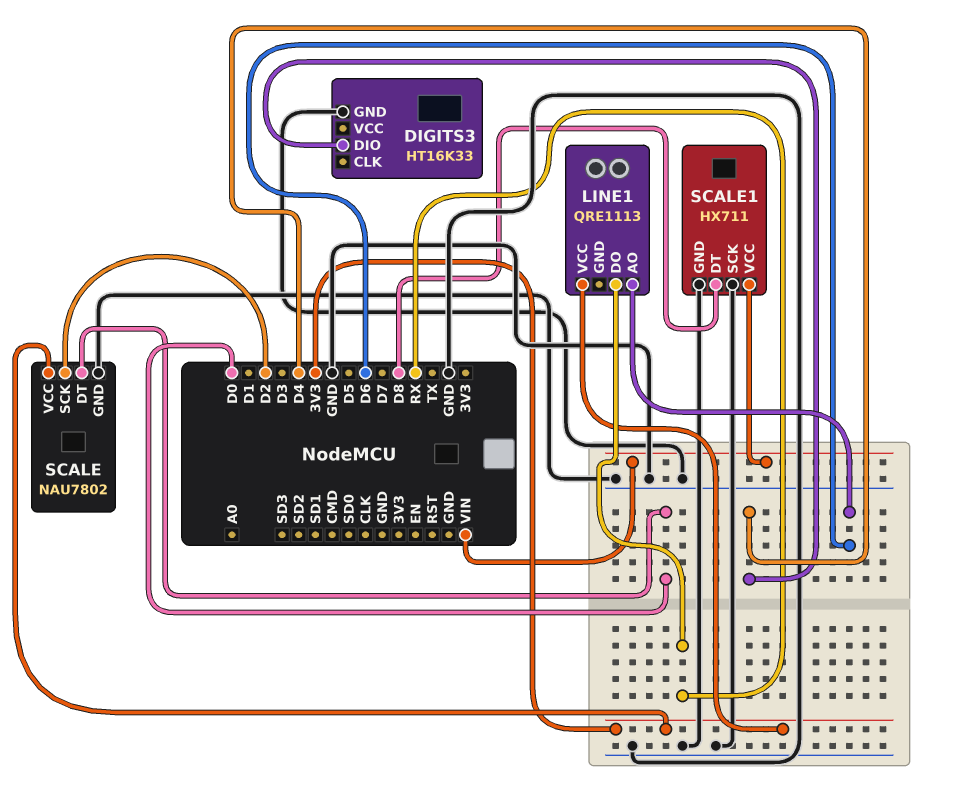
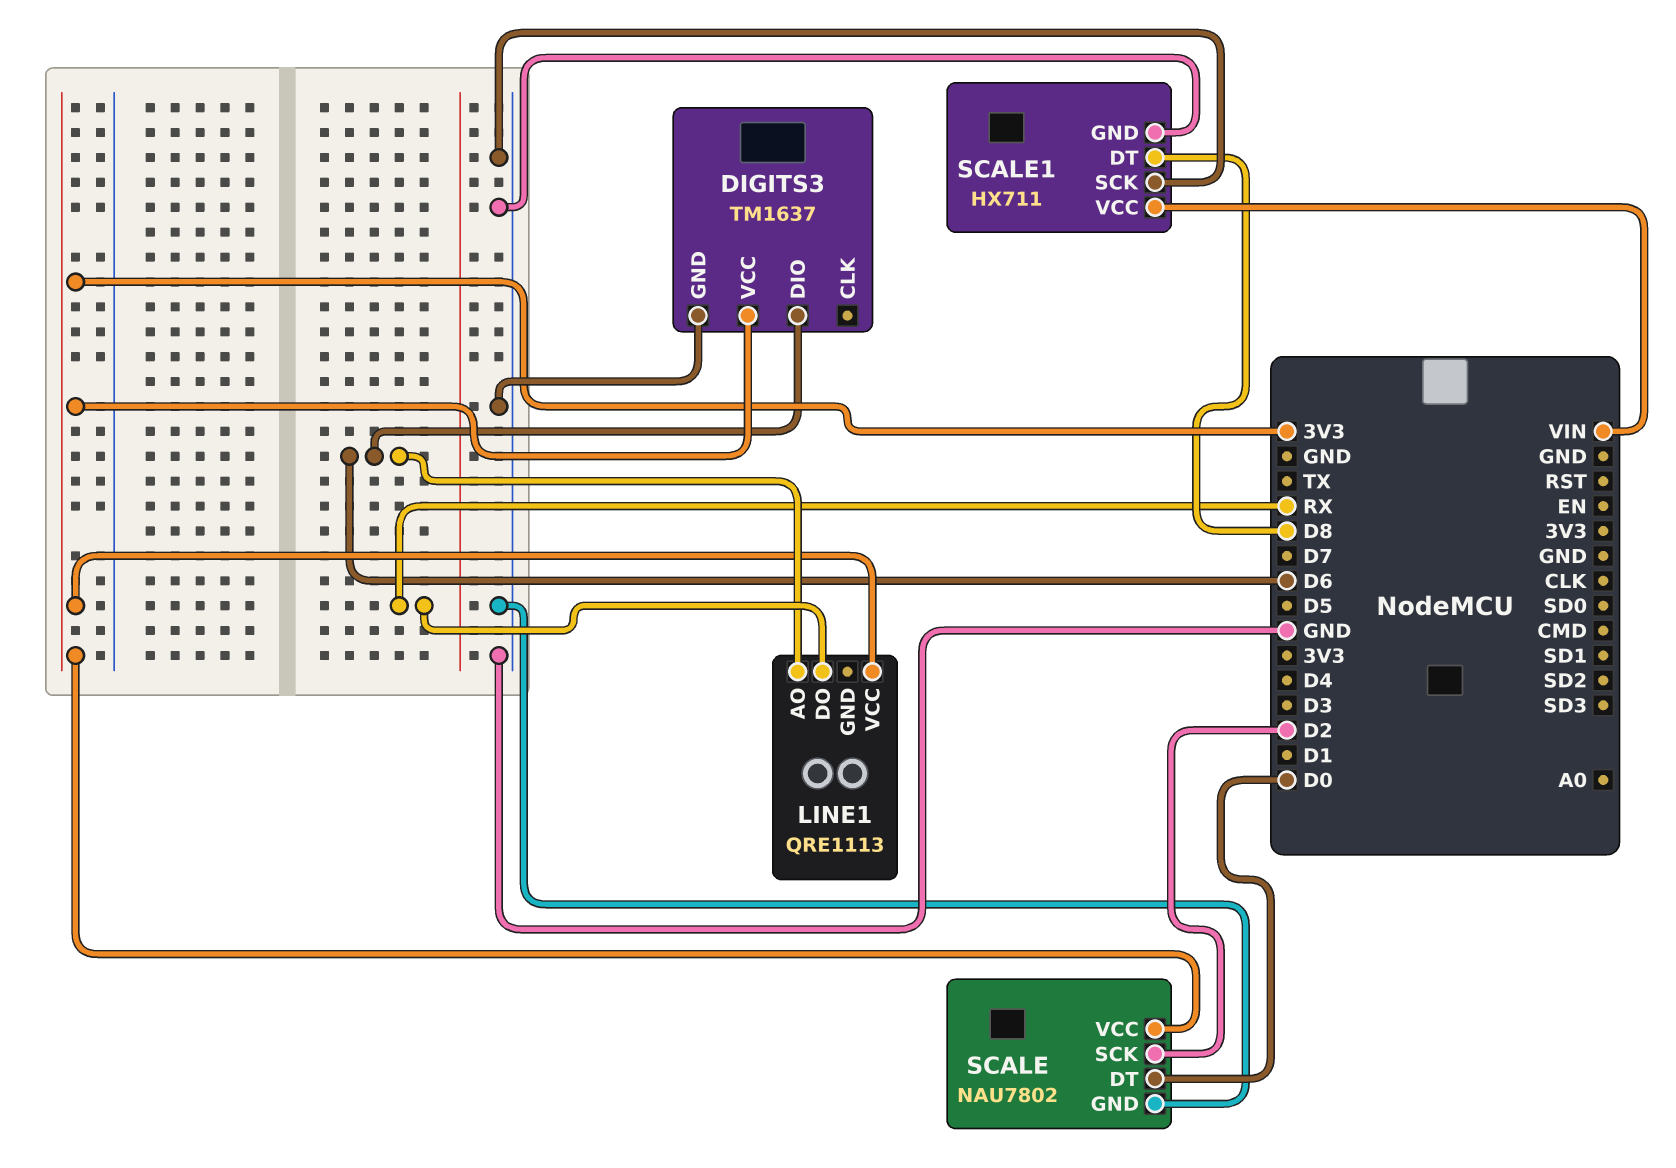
DIGITS3: HT16K33 -> TM1637
DIGITS3 pin DIO: D4 -> D6
DIGITS3 pin VCC: none -> 3V3

